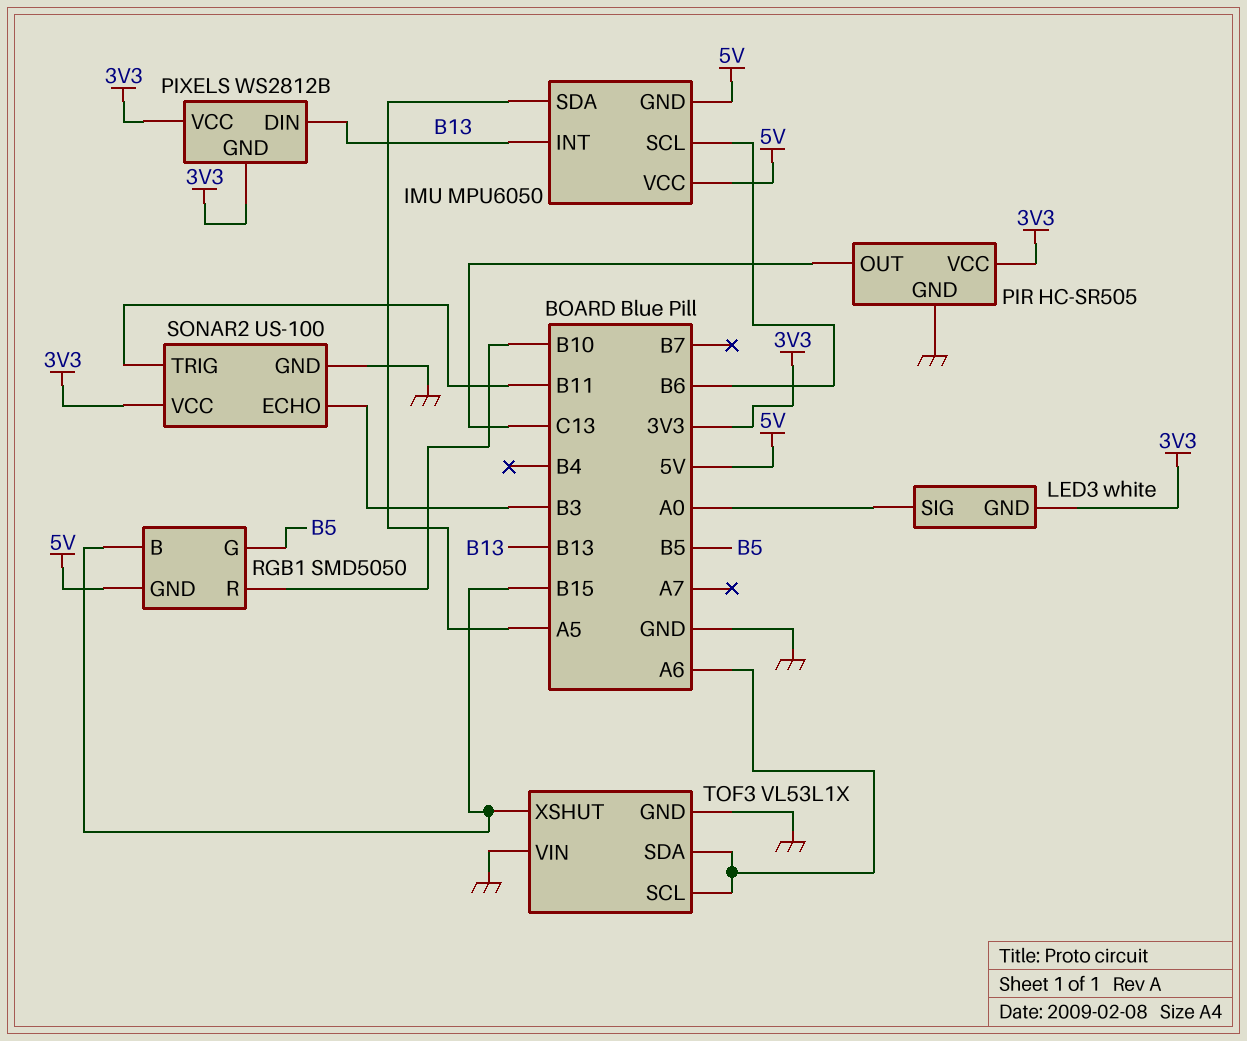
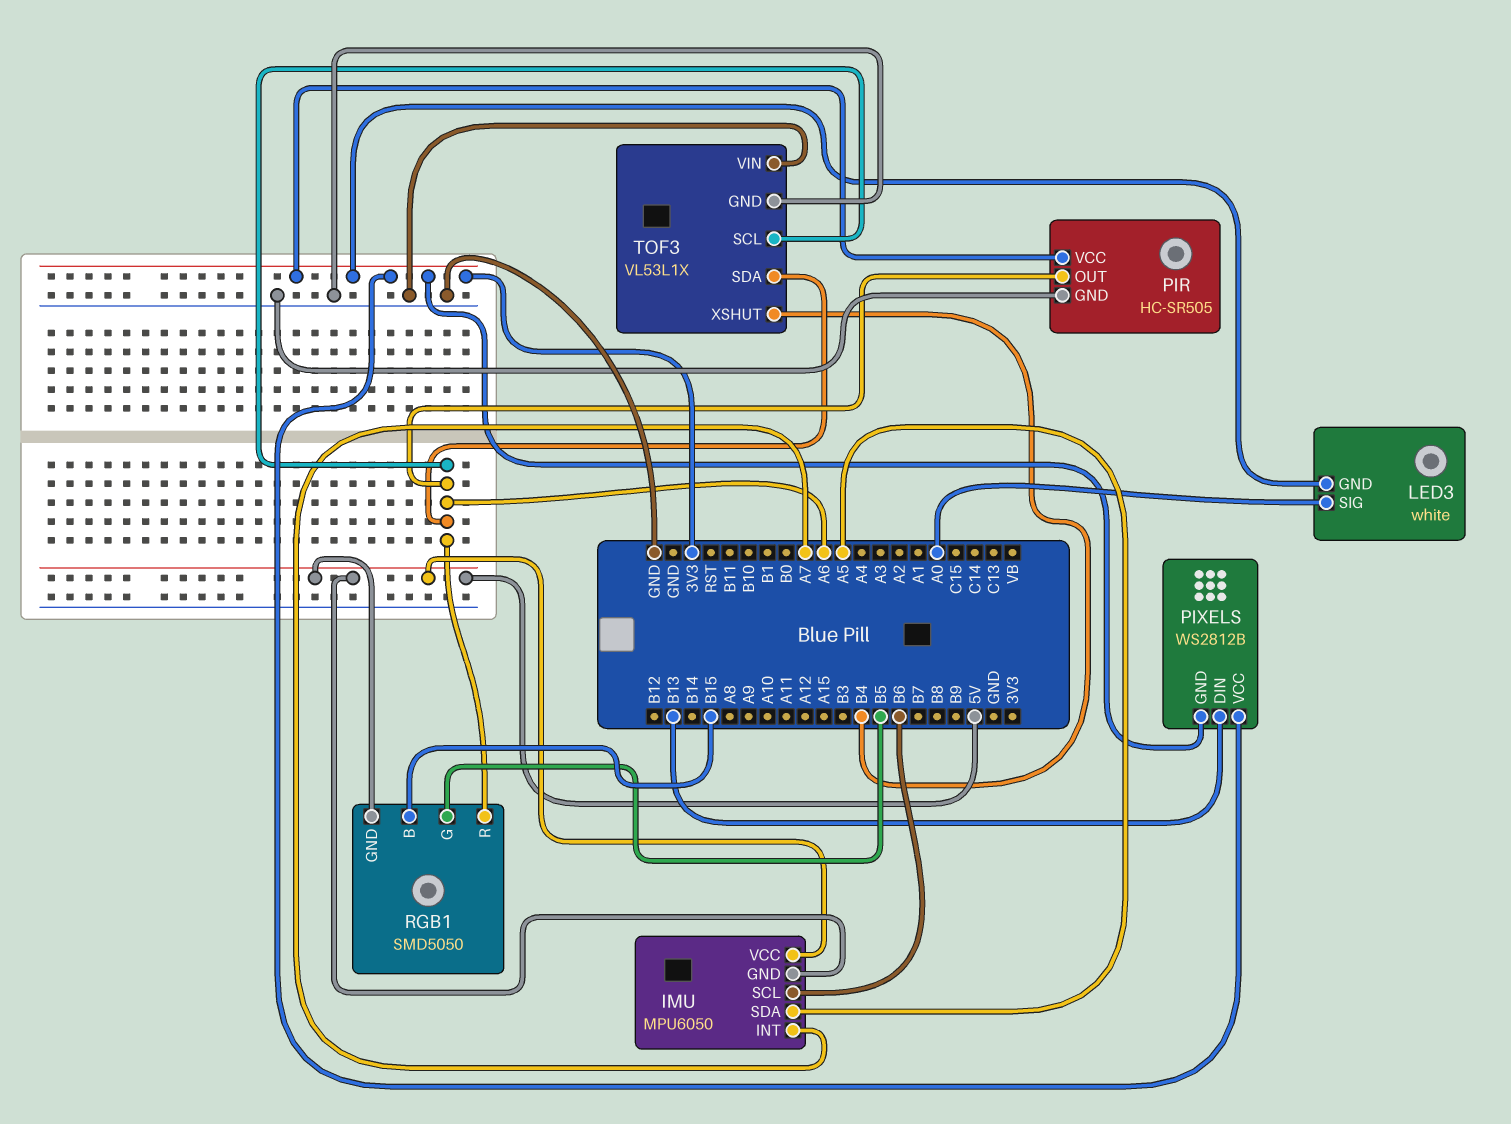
IMU pin INT: B13 -> A7
PIR pin OUT: C13 -> A6
RGB1 pin R: B10 -> A6
SONAR2: US-100 -> none
SONAR2 pin ECHO: B3 -> none
SONAR2 pin GND: GND -> none
SONAR2 pin TRIG: B11 -> none
SONAR2 pin VCC: 3V3 -> none
TOF3 pin XSHUT: B15 -> B4

